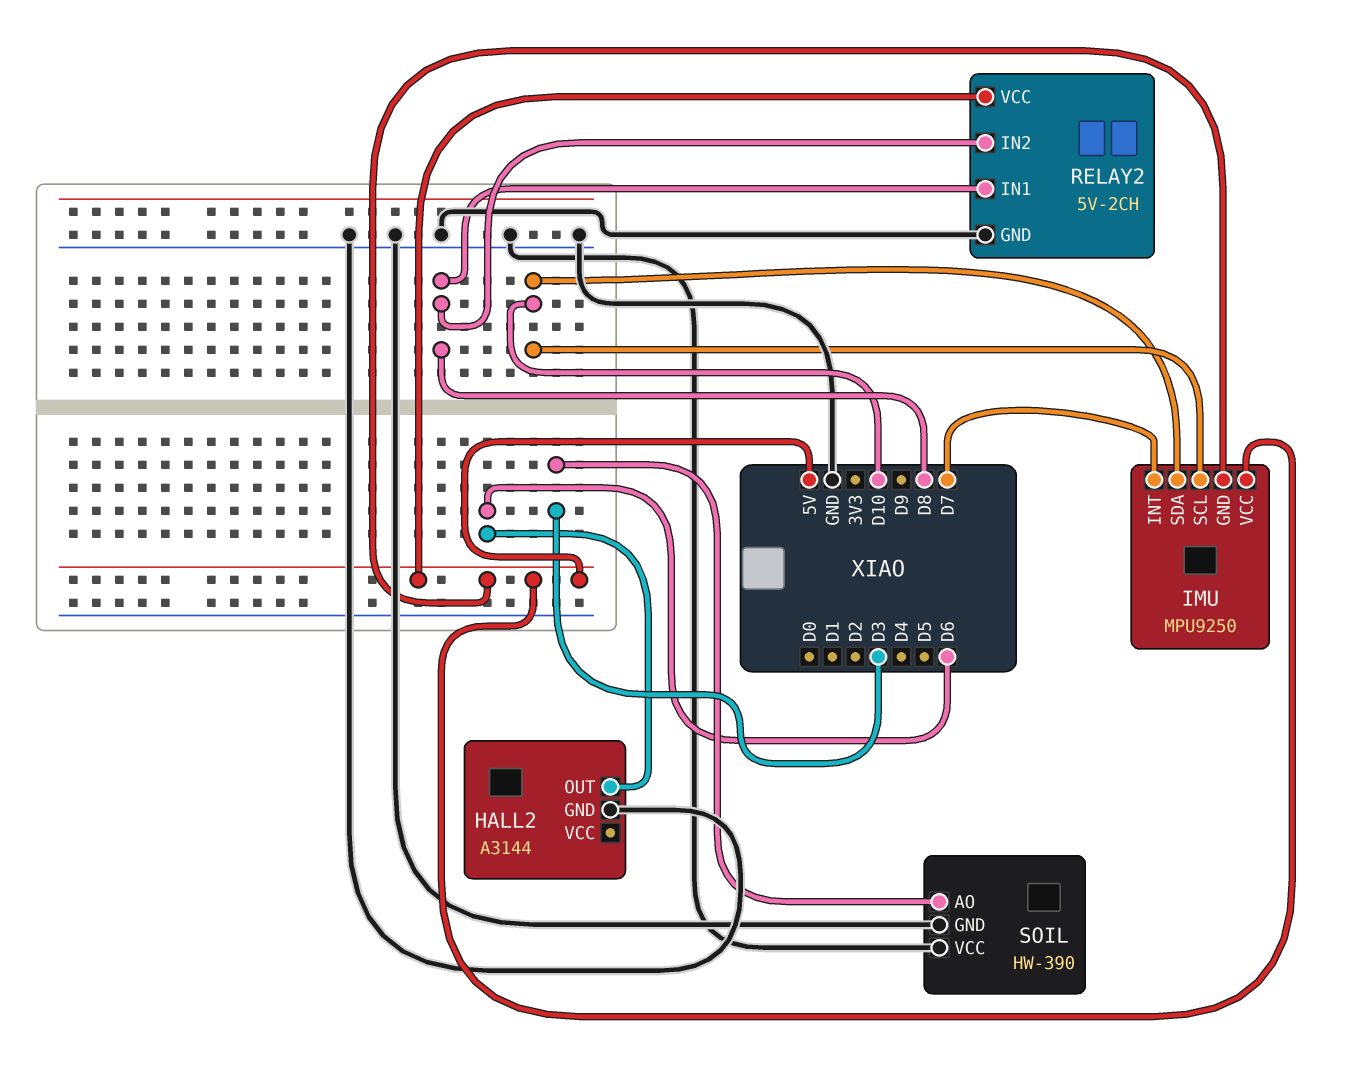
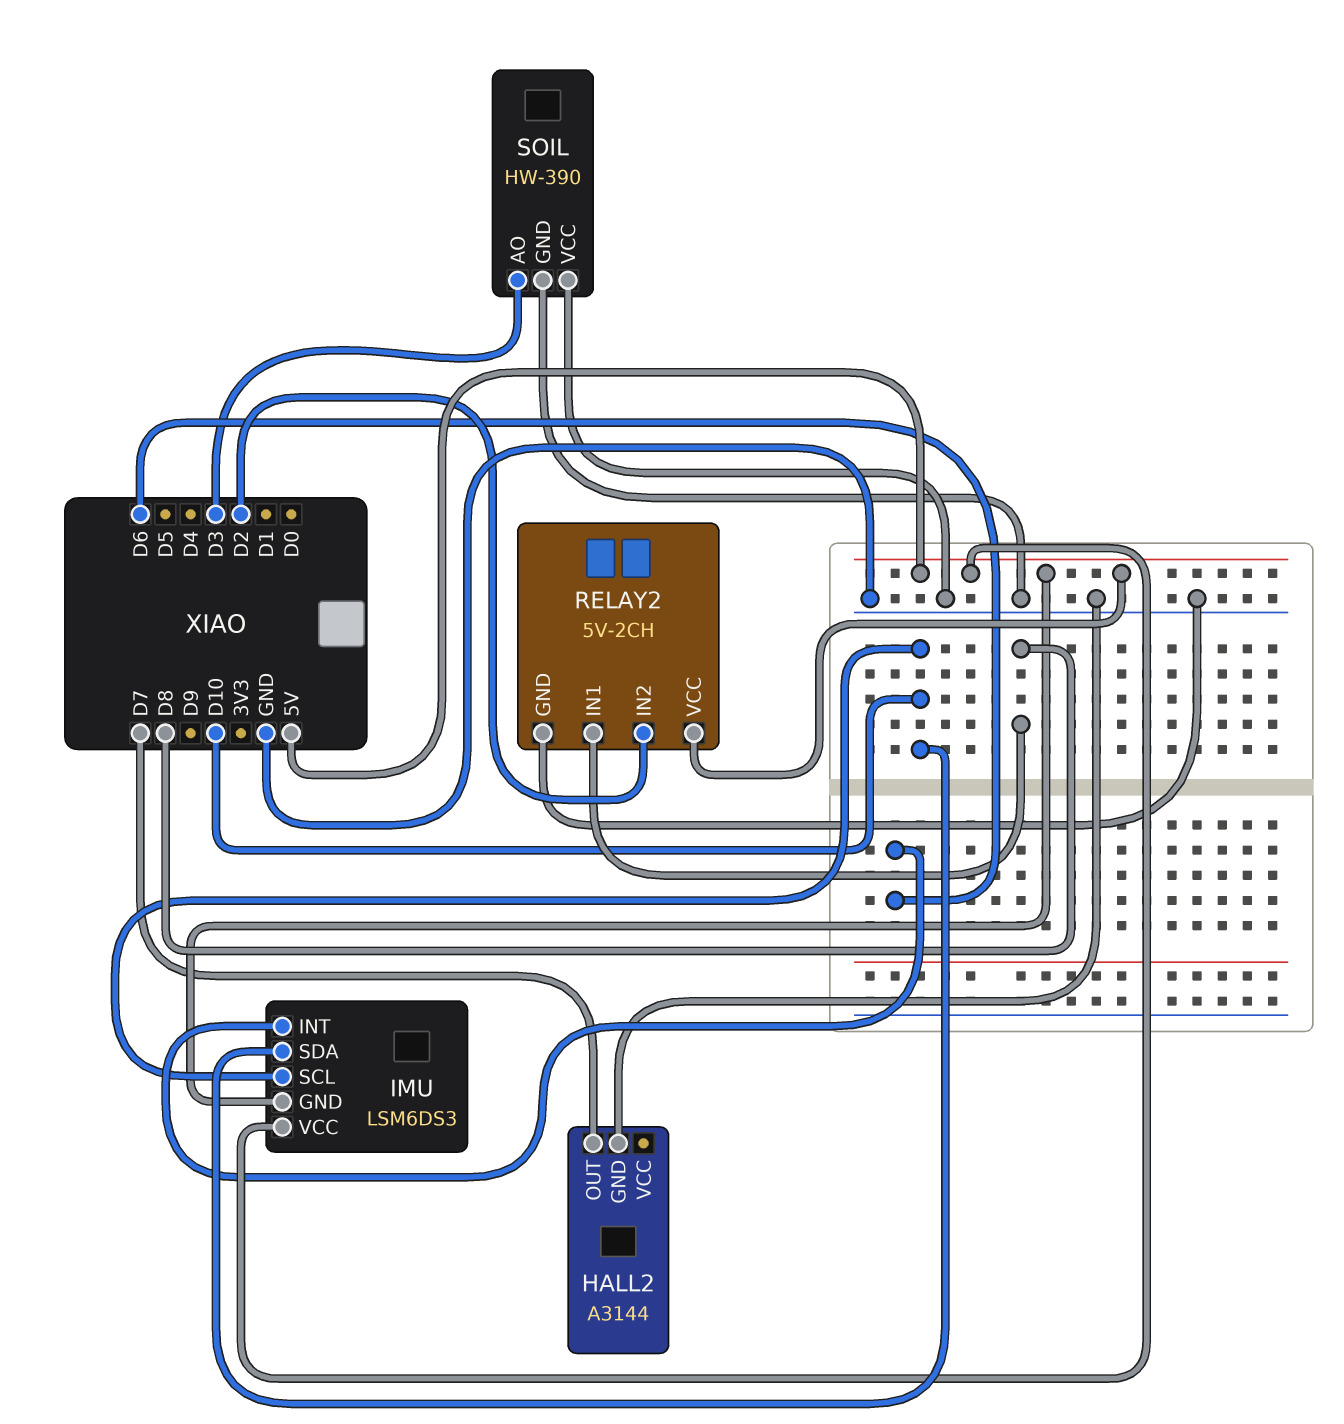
HALL2 pin OUT: D6 -> D7
IMU: MPU9250 -> LSM6DS3
IMU pin INT: D7 -> D6
RELAY2 pin IN2: D8 -> D2

